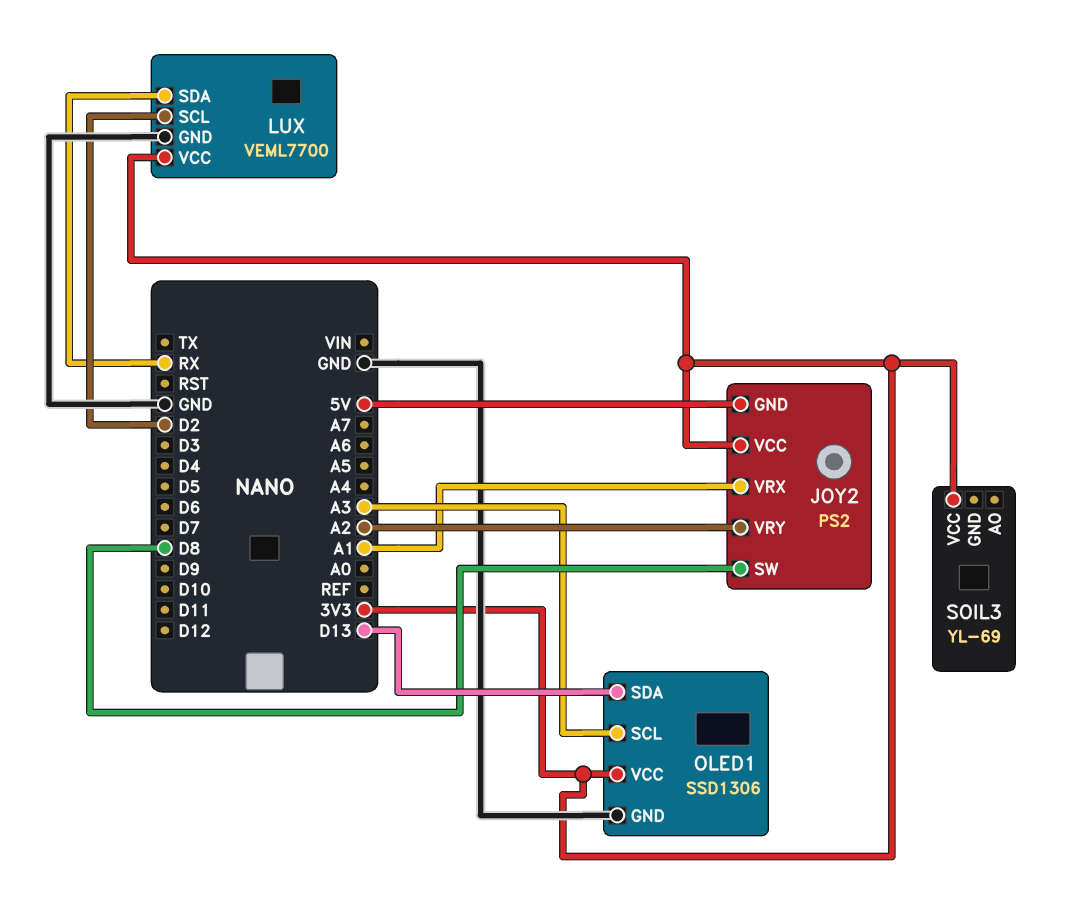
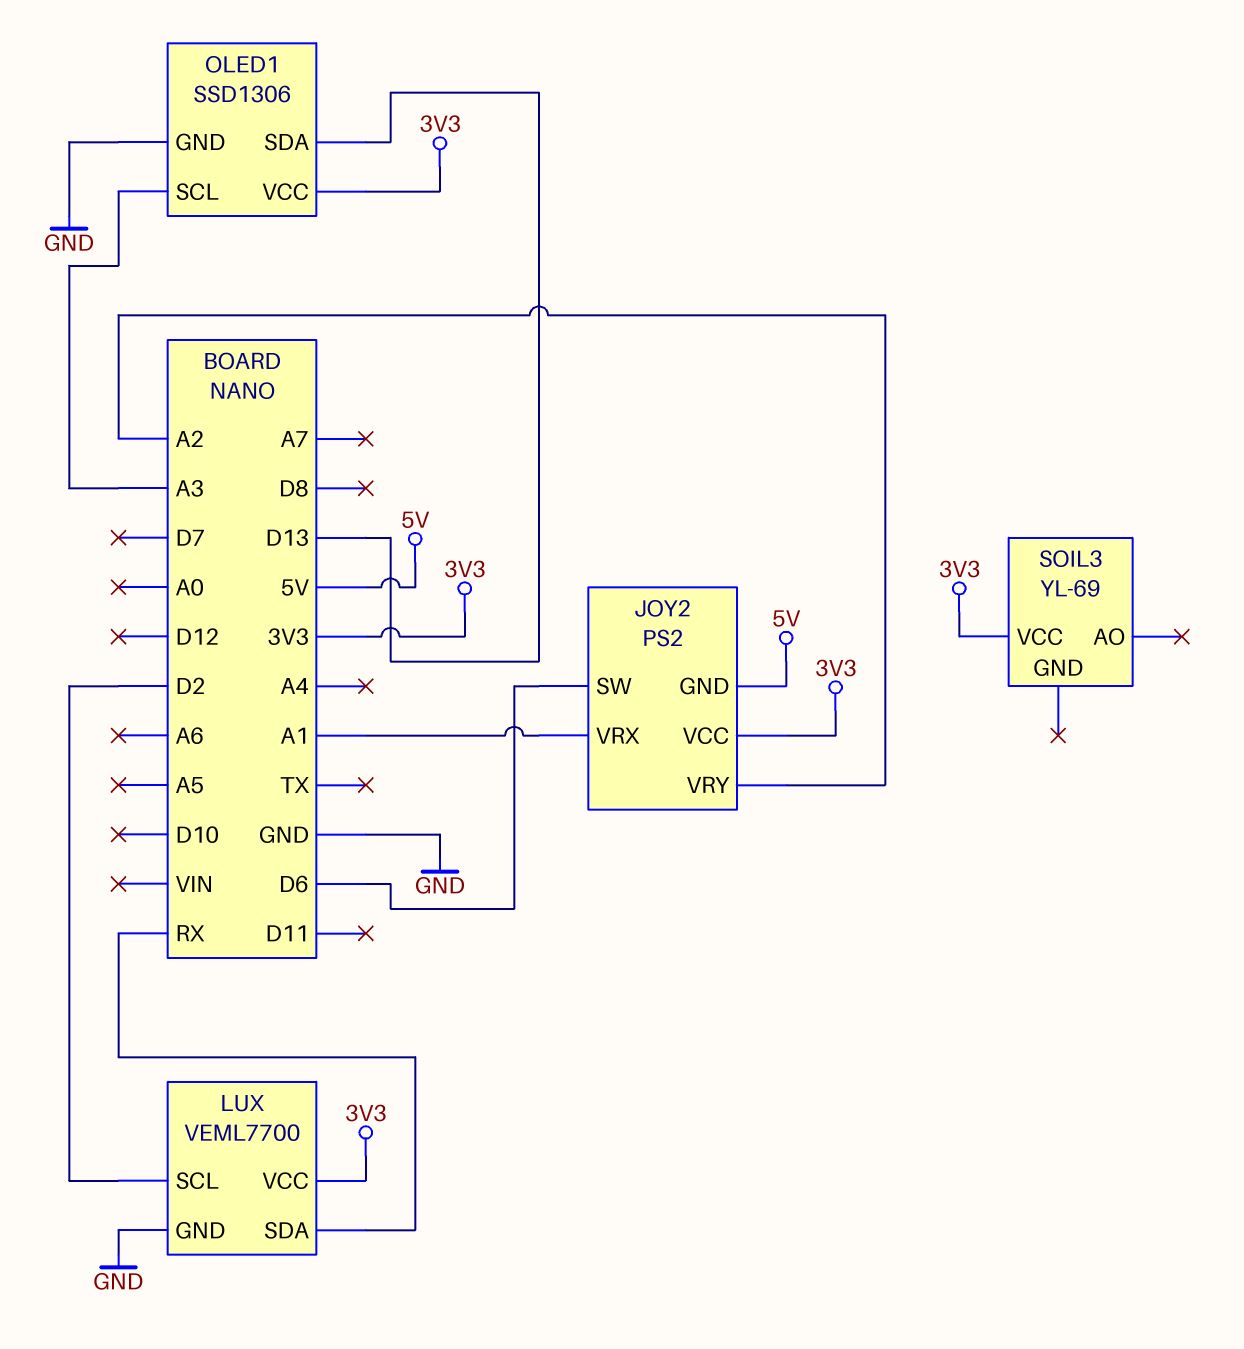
JOY2 pin SW: D8 -> D6

